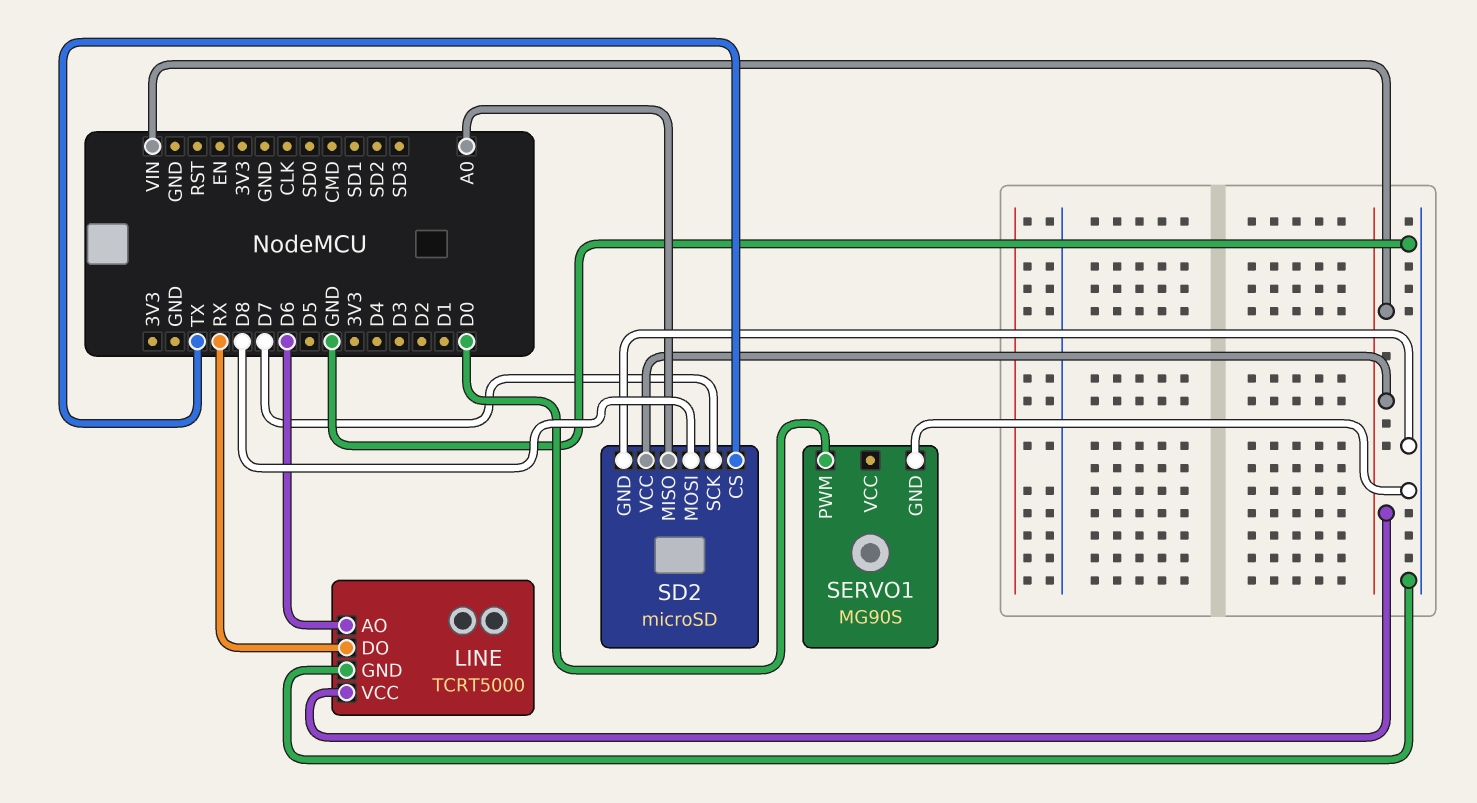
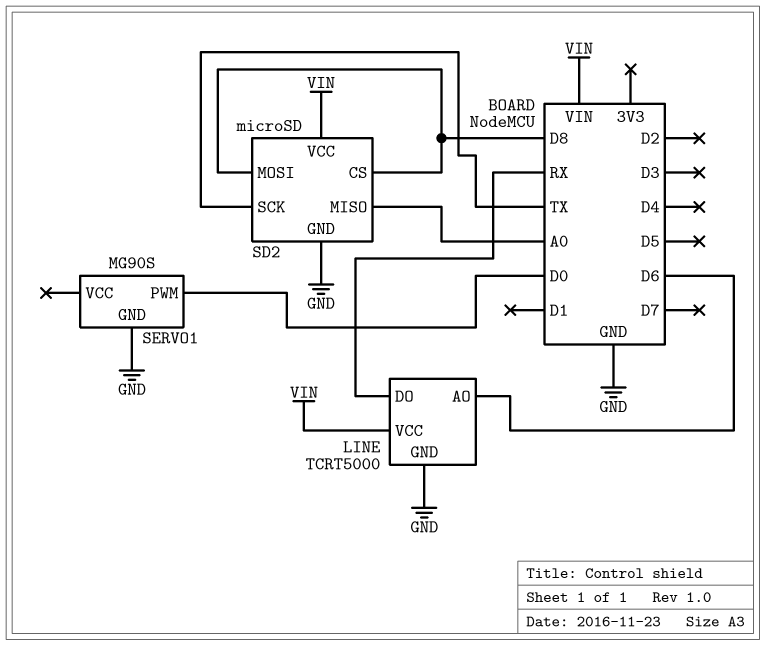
SD2 pin CS: TX -> D8
SD2 pin SCK: D7 -> TX

